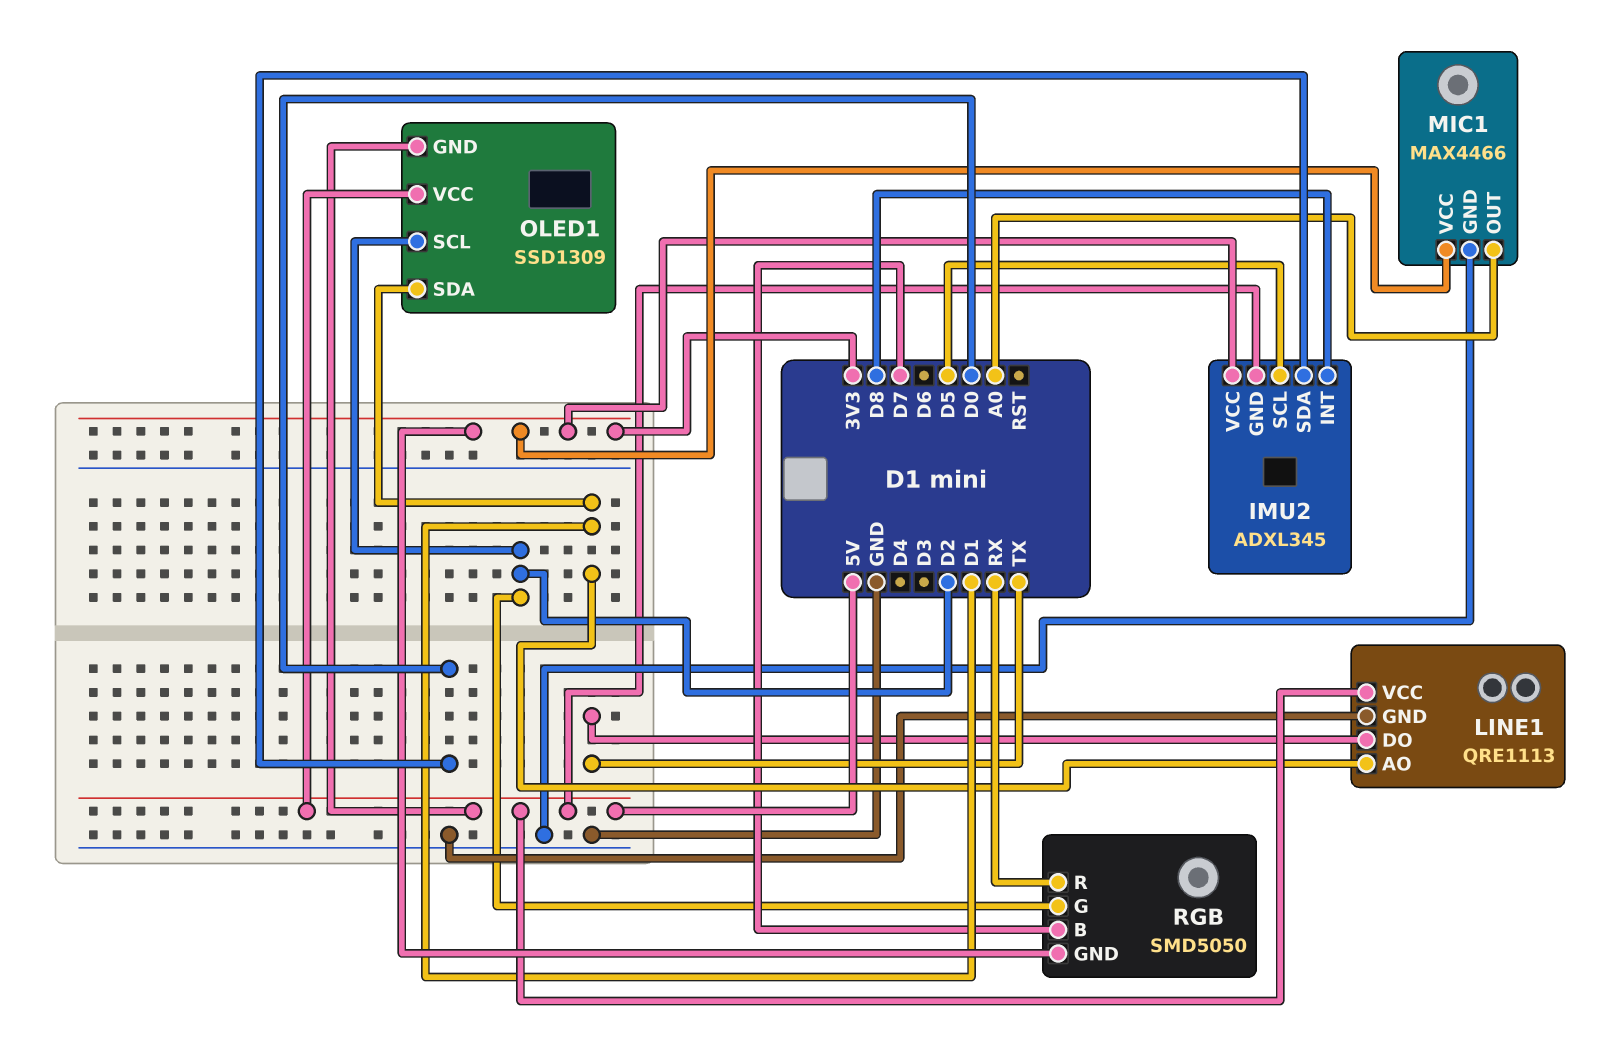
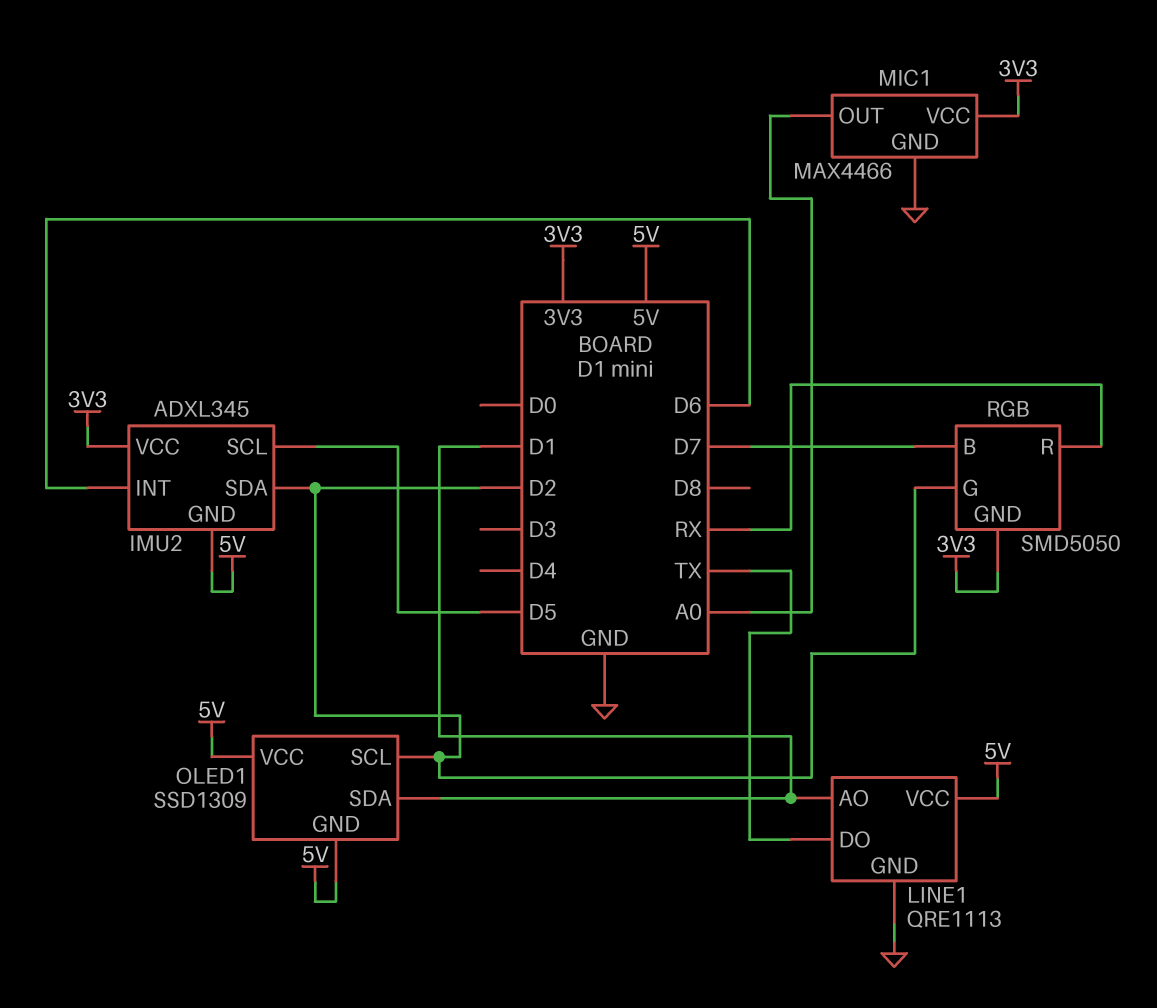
IMU2 pin INT: D8 -> D6
IMU2 pin SDA: D0 -> D2

